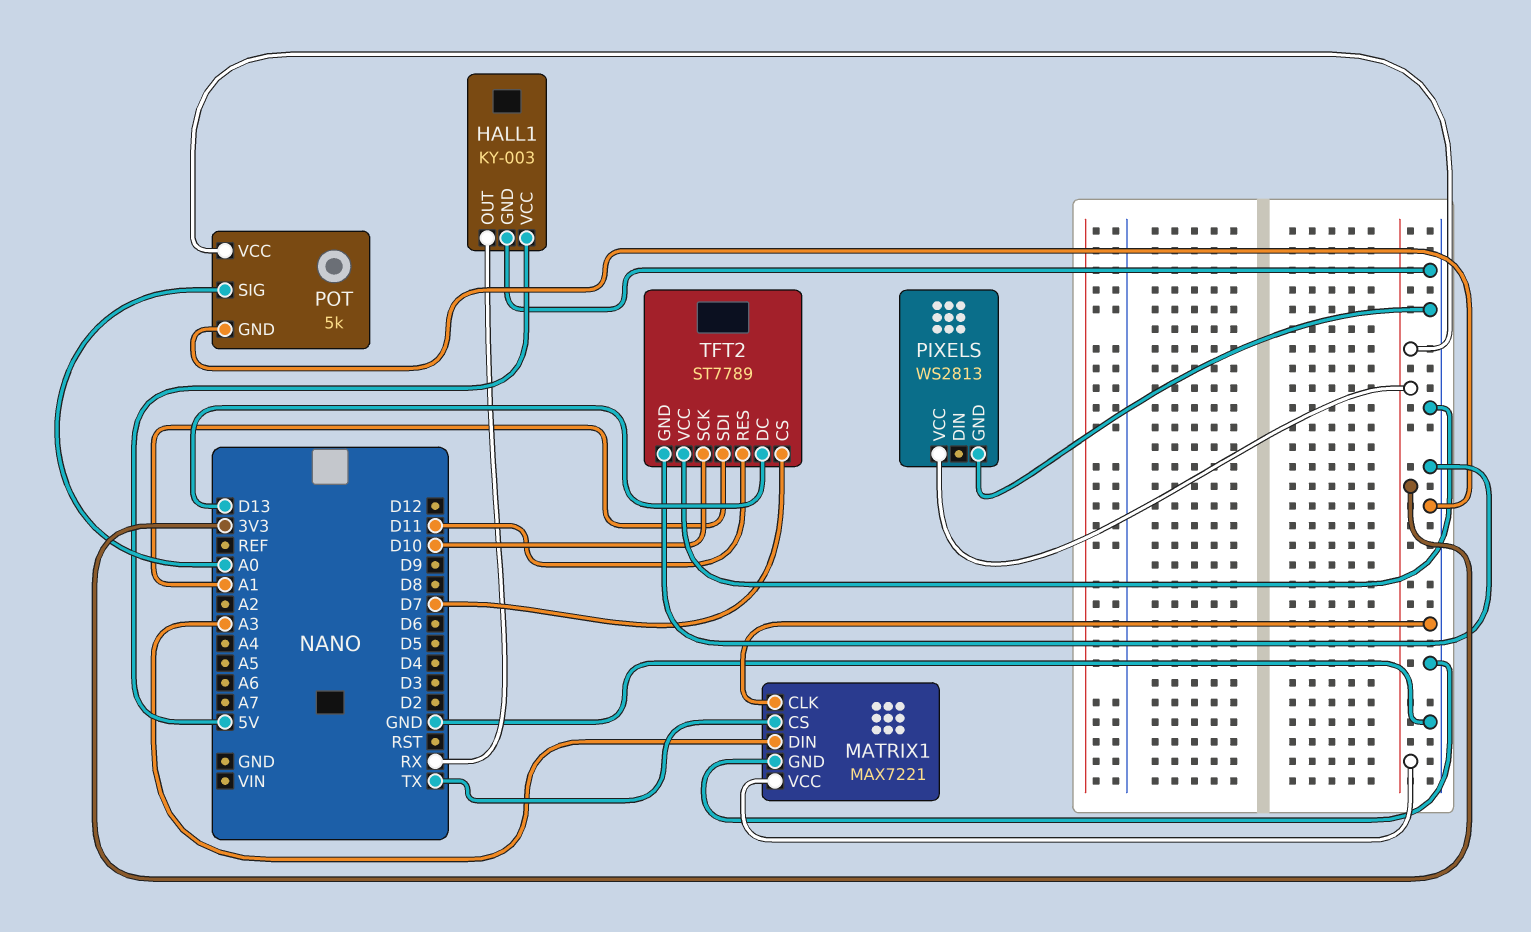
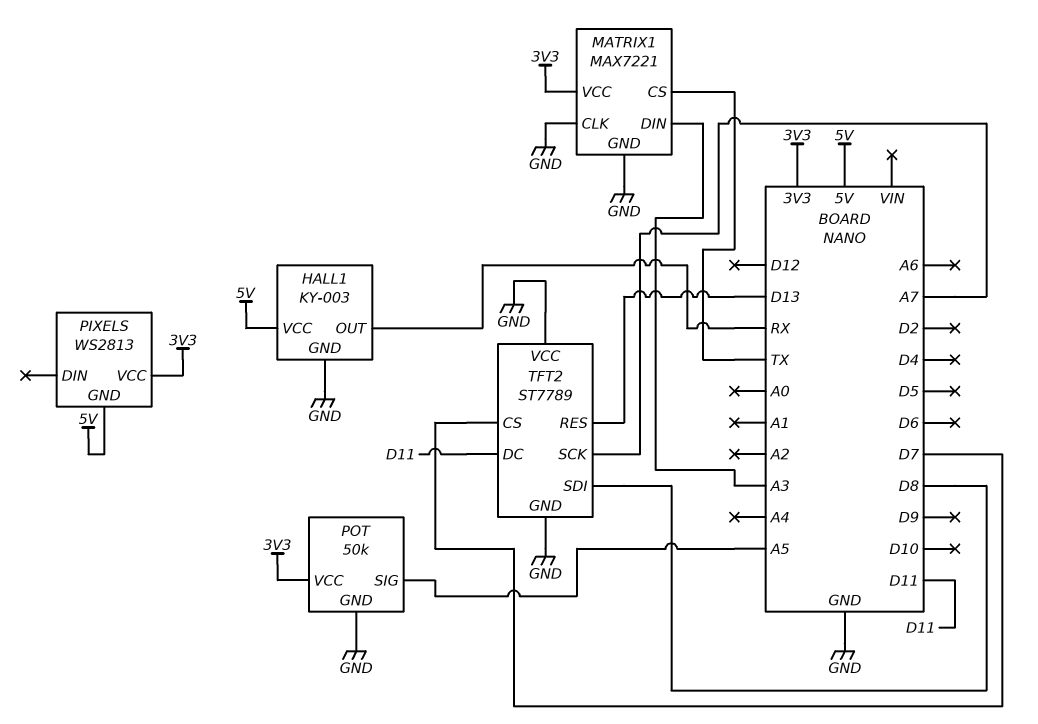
PIXELS pin GND: GND -> 5V
POT: 5k -> 50k
POT pin SIG: A0 -> A5
TFT2 pin DC: D13 -> D11
TFT2 pin RES: D11 -> D13
TFT2 pin SCK: D10 -> A7
TFT2 pin SDI: A1 -> D8

